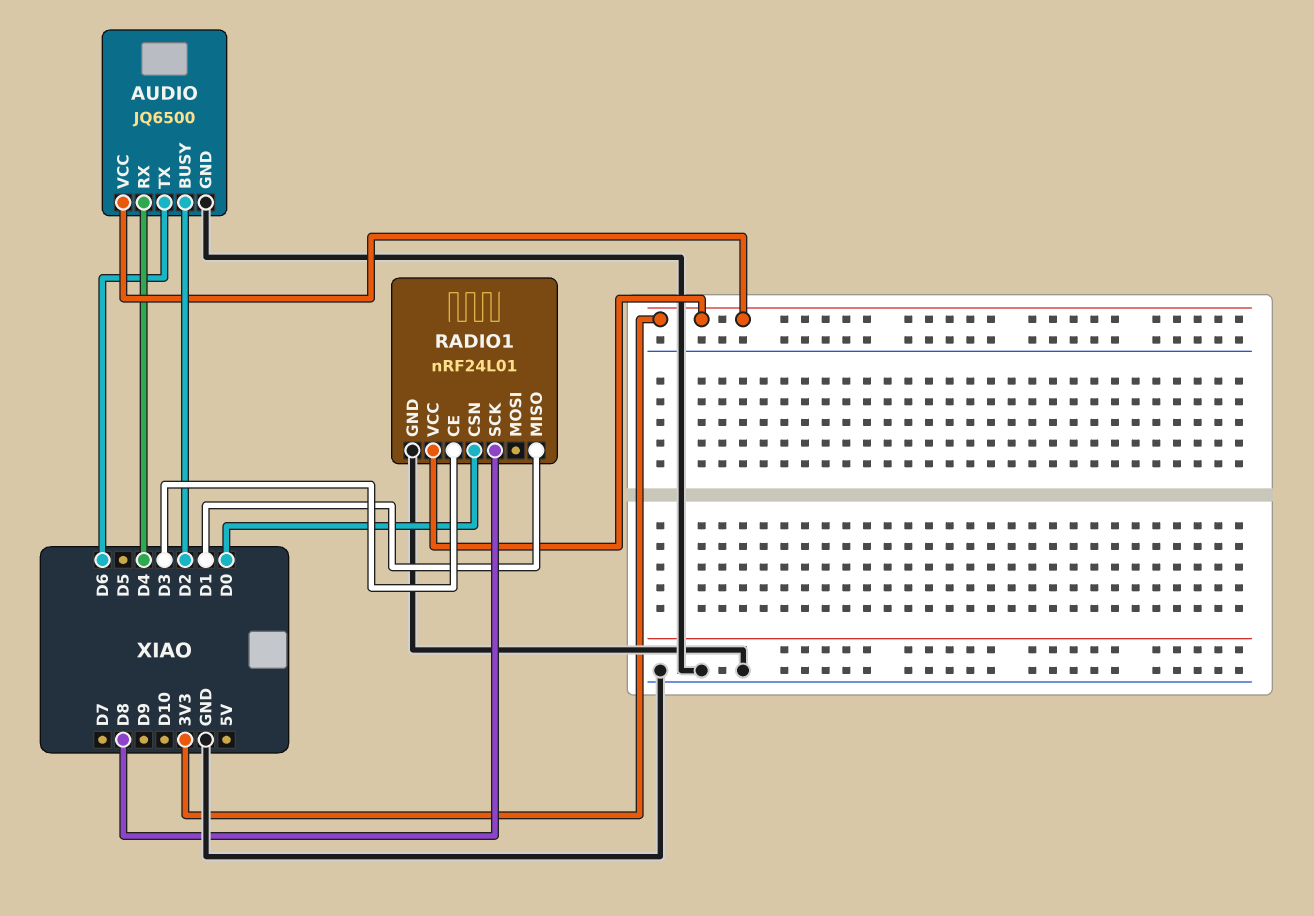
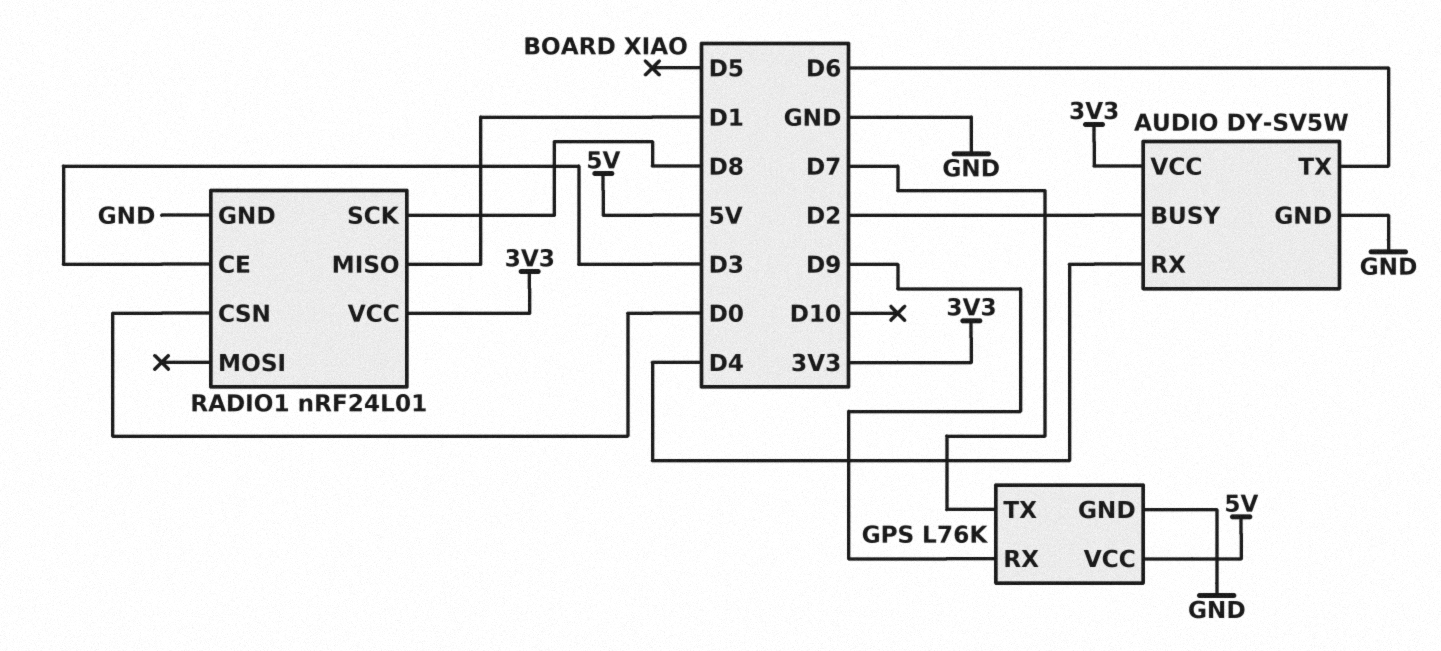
AUDIO: JQ6500 -> DY-SV5W
GPS: none -> L76K
GPS pin GND: none -> GND
GPS pin RX: none -> D9
GPS pin TX: none -> D7
GPS pin VCC: none -> 5V

